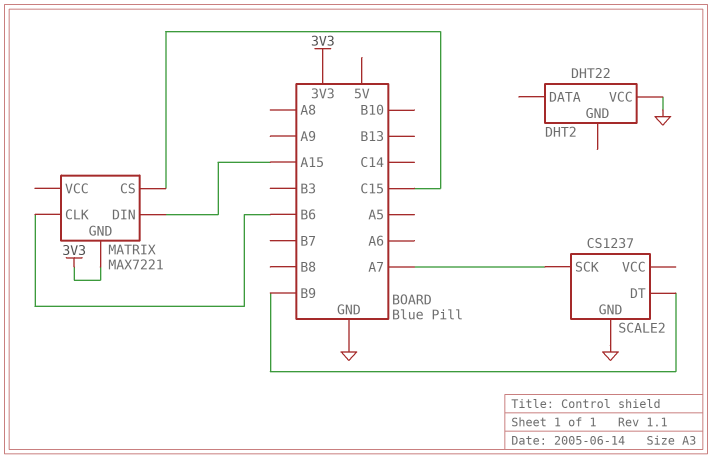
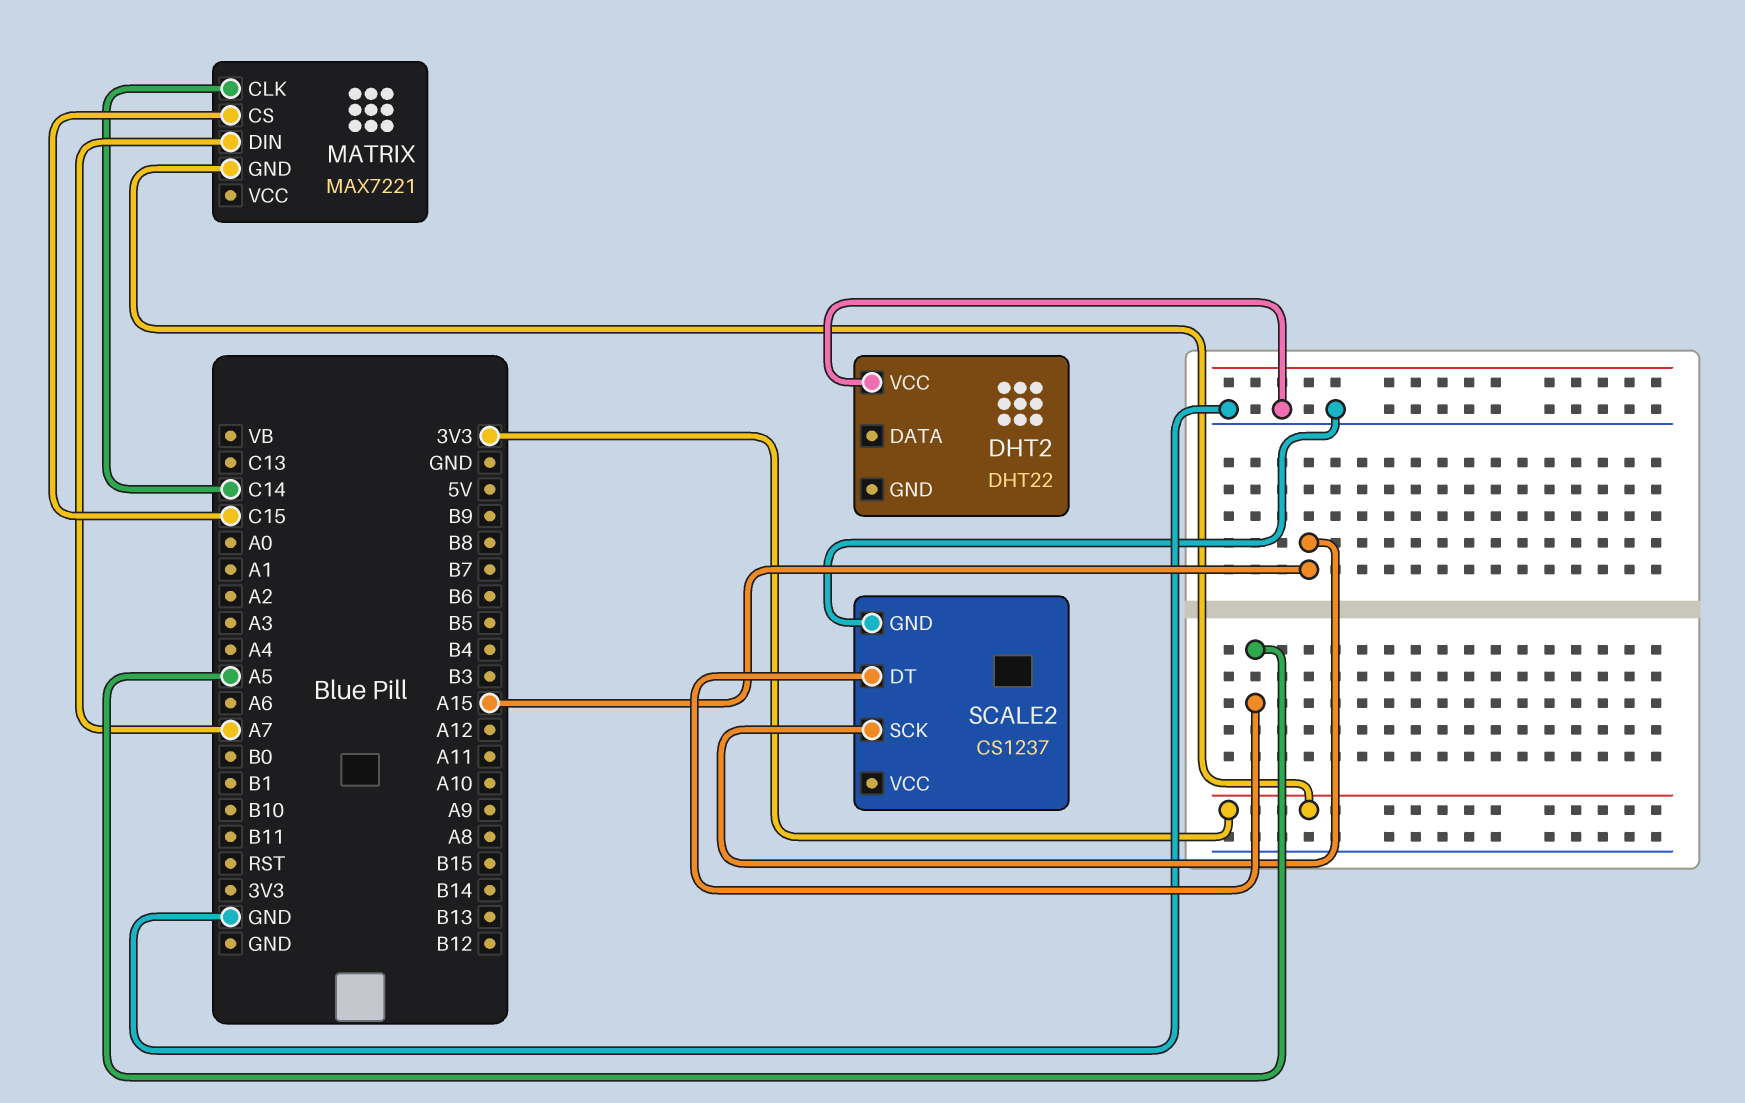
MATRIX pin CLK: B6 -> C14
MATRIX pin DIN: A15 -> A7
SCALE2 pin DT: B9 -> A5
SCALE2 pin SCK: A7 -> A15

